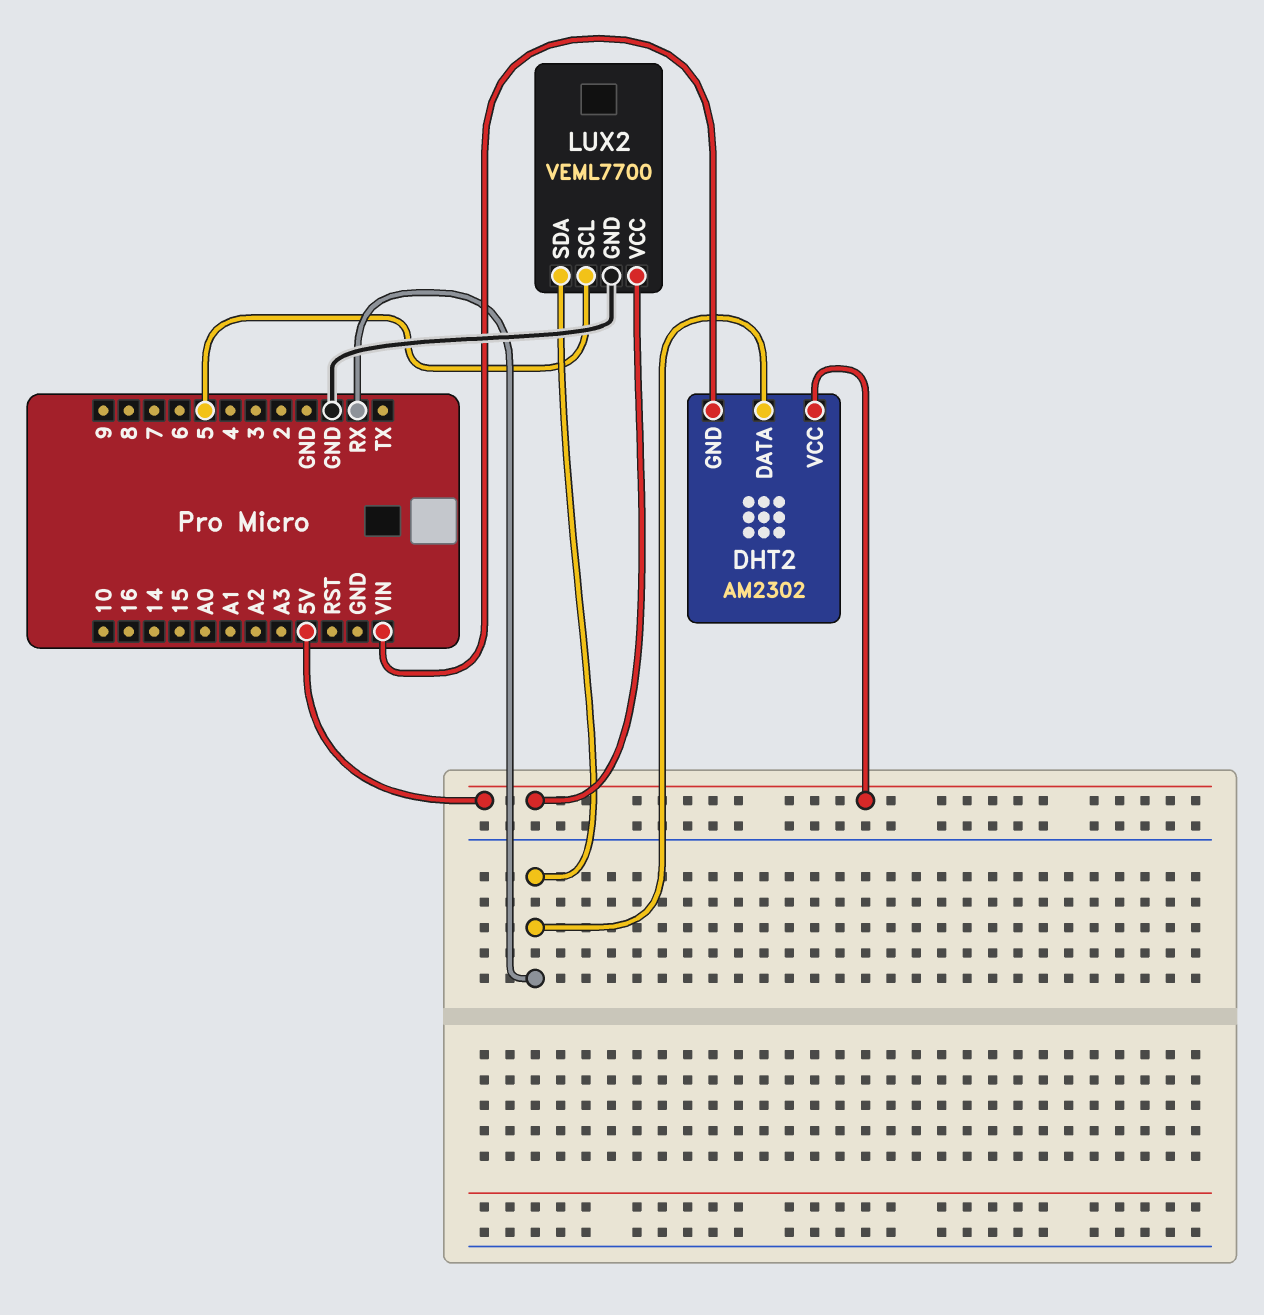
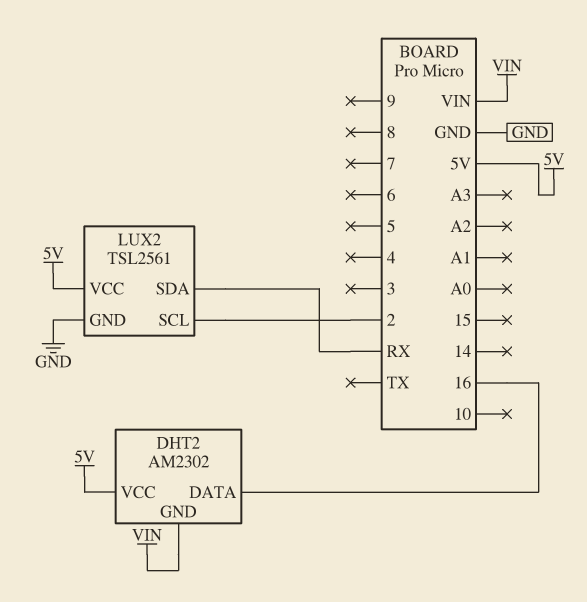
DHT2 pin DATA: RX -> 16
LUX2: VEML7700 -> TSL2561
LUX2 pin SCL: 5 -> 2

